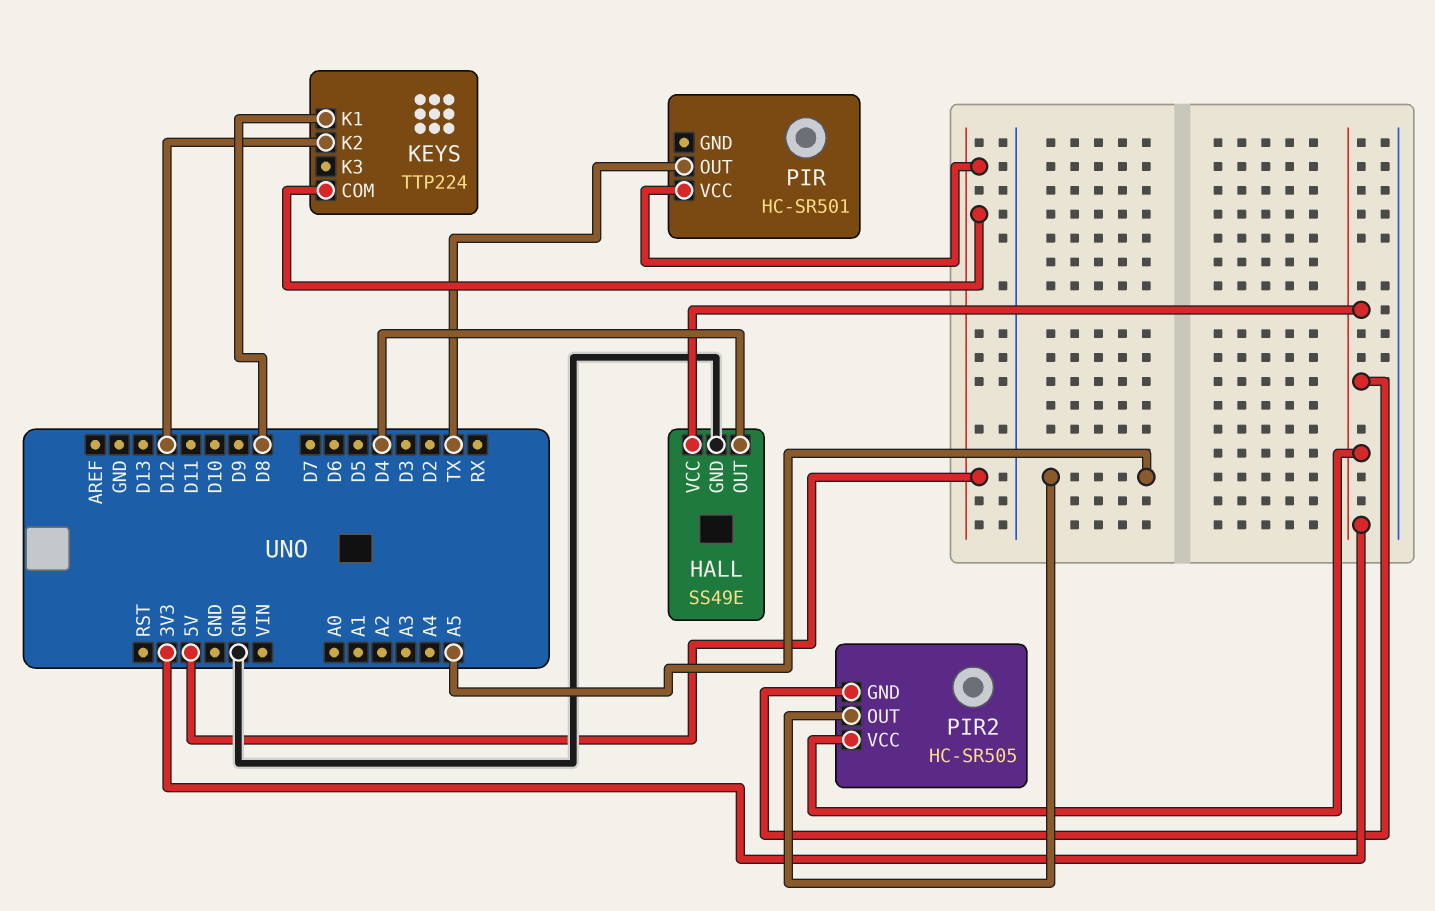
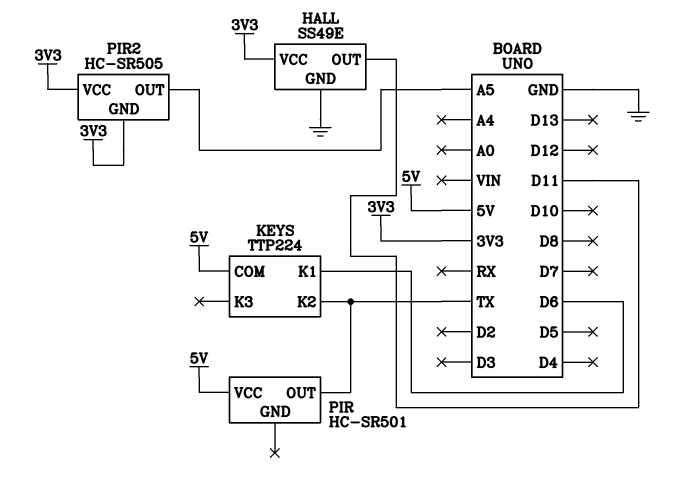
HALL pin OUT: D4 -> D11
KEYS pin K1: D8 -> D6
KEYS pin K2: D12 -> TX

